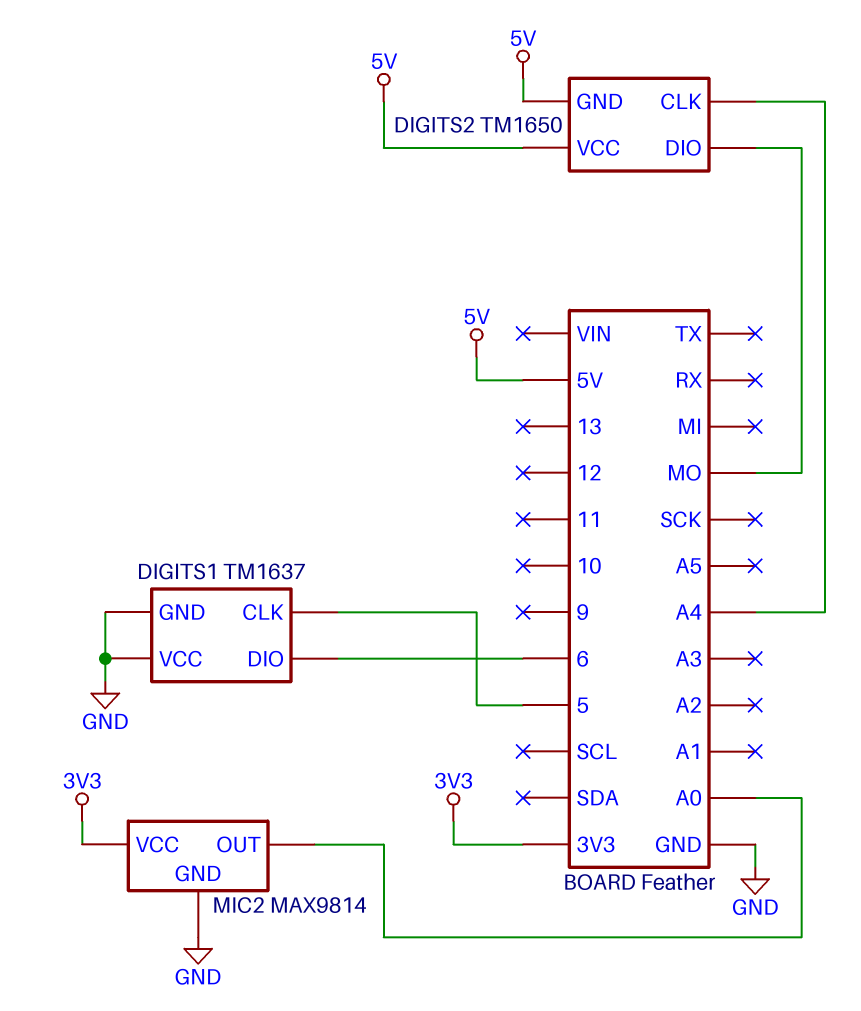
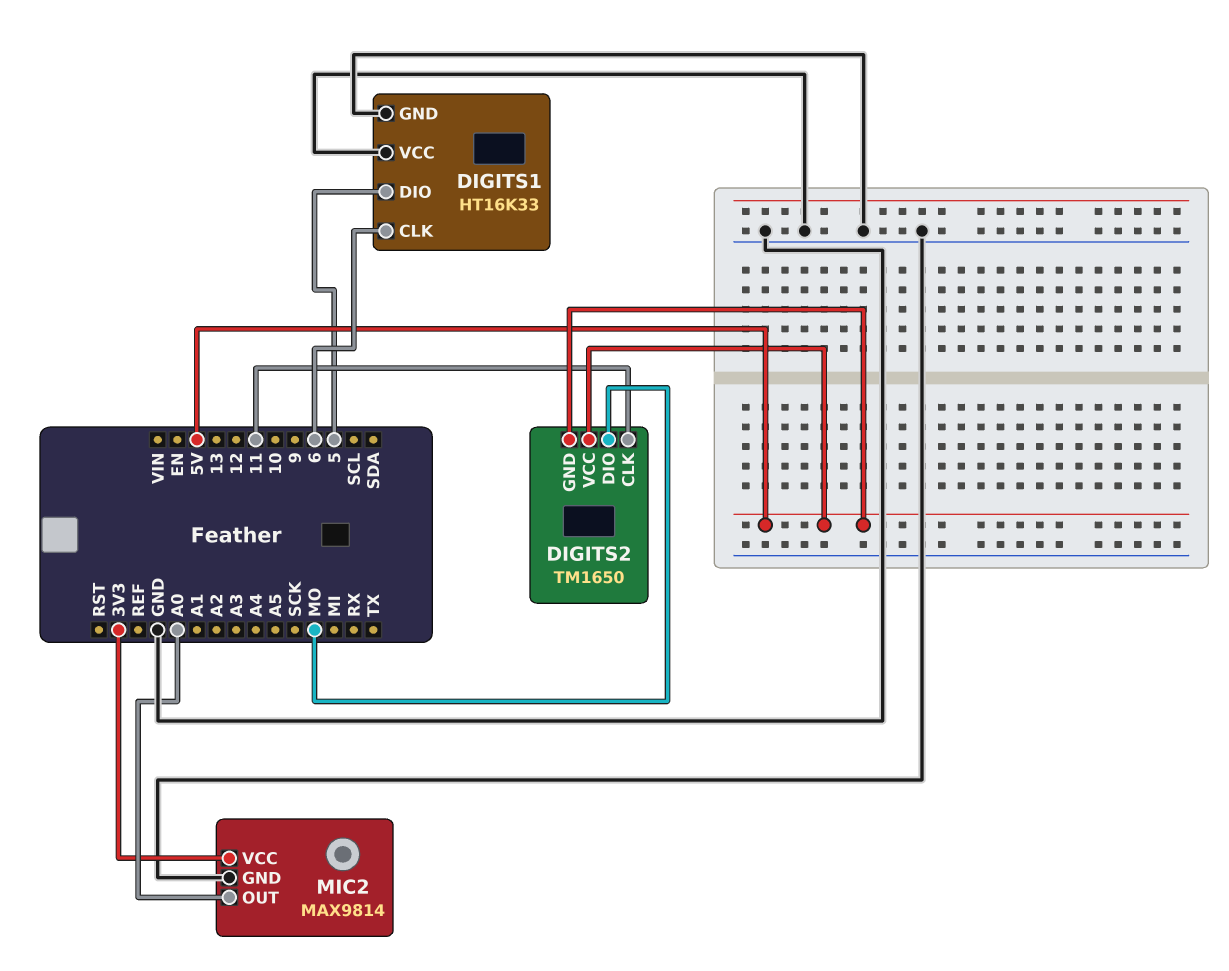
DIGITS1: TM1637 -> HT16K33
DIGITS1 pin CLK: 5 -> 6
DIGITS1 pin DIO: 6 -> 5
DIGITS2 pin CLK: A4 -> 11

